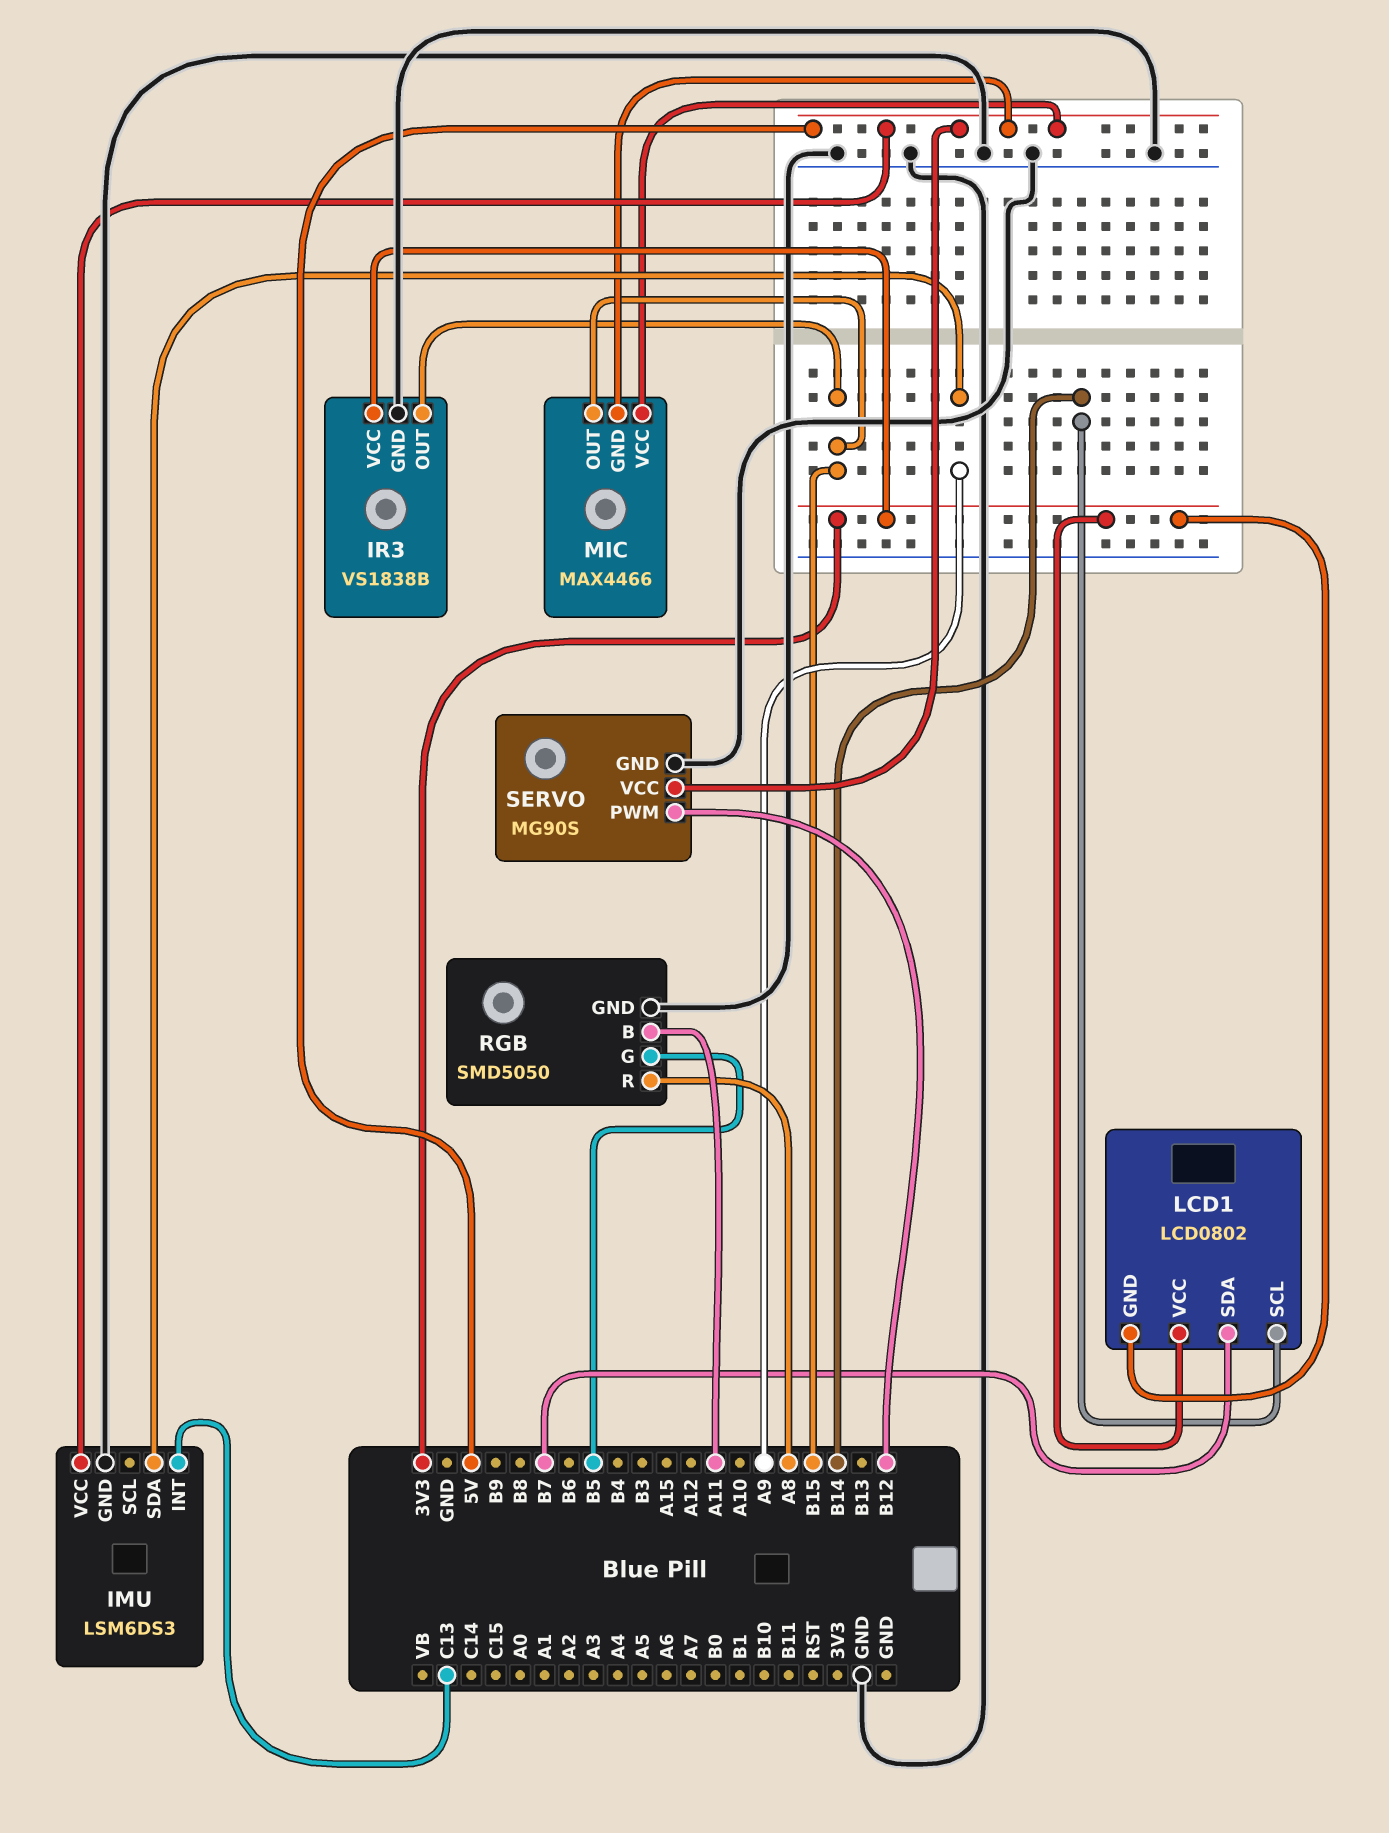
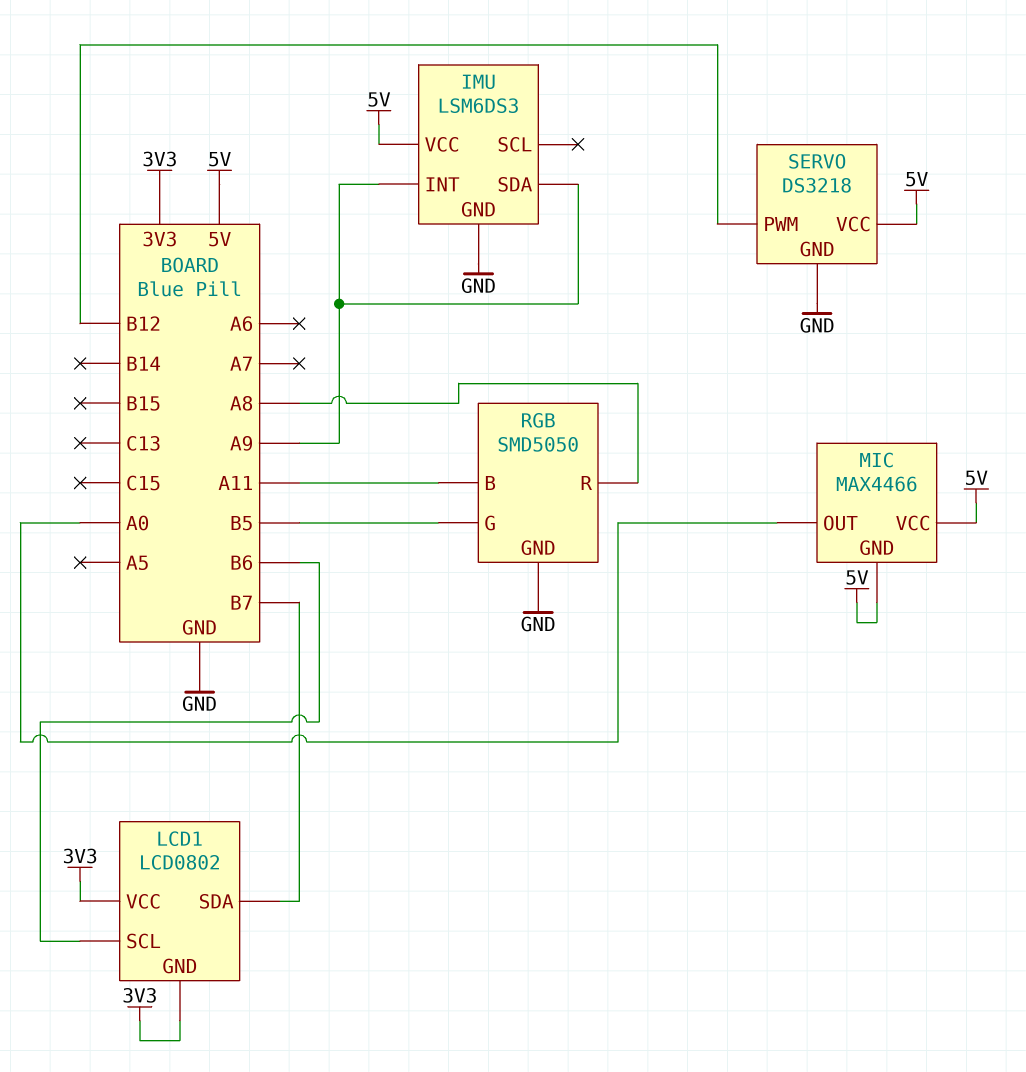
IMU pin INT: C13 -> A9
IR3: VS1838B -> none
IR3 pin GND: GND -> none
IR3 pin OUT: B15 -> none
IR3 pin VCC: 3V3 -> none
LCD1 pin SCL: B14 -> B6
MIC pin OUT: B15 -> A0
SERVO: MG90S -> DS3218

